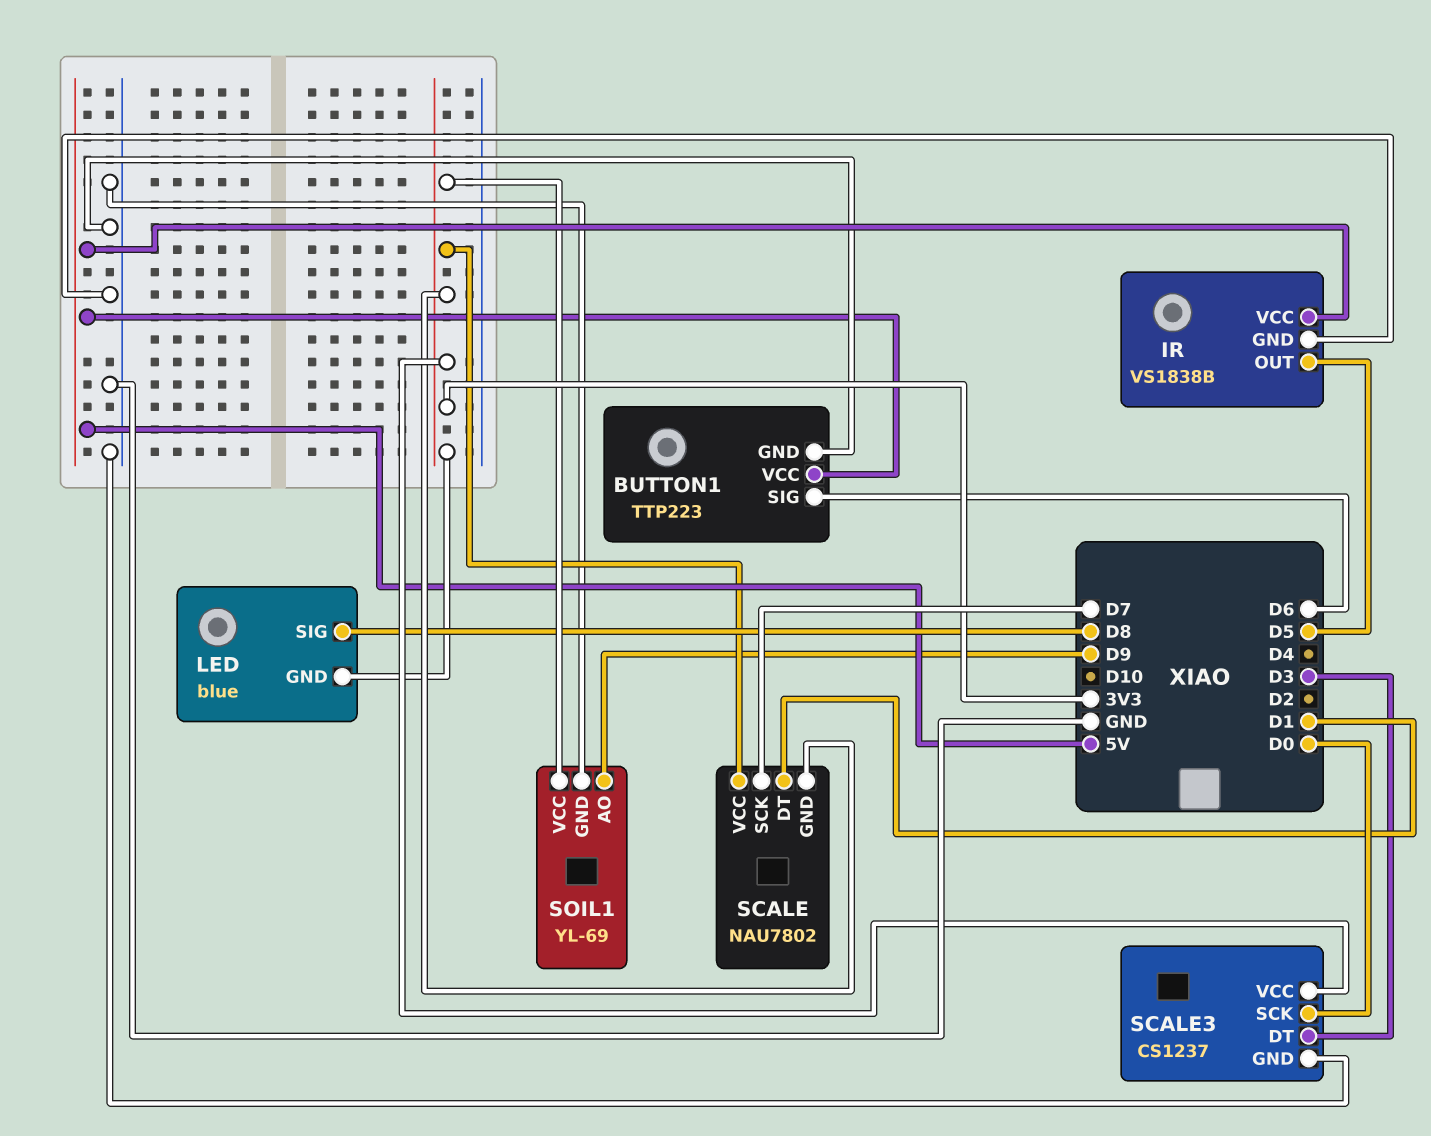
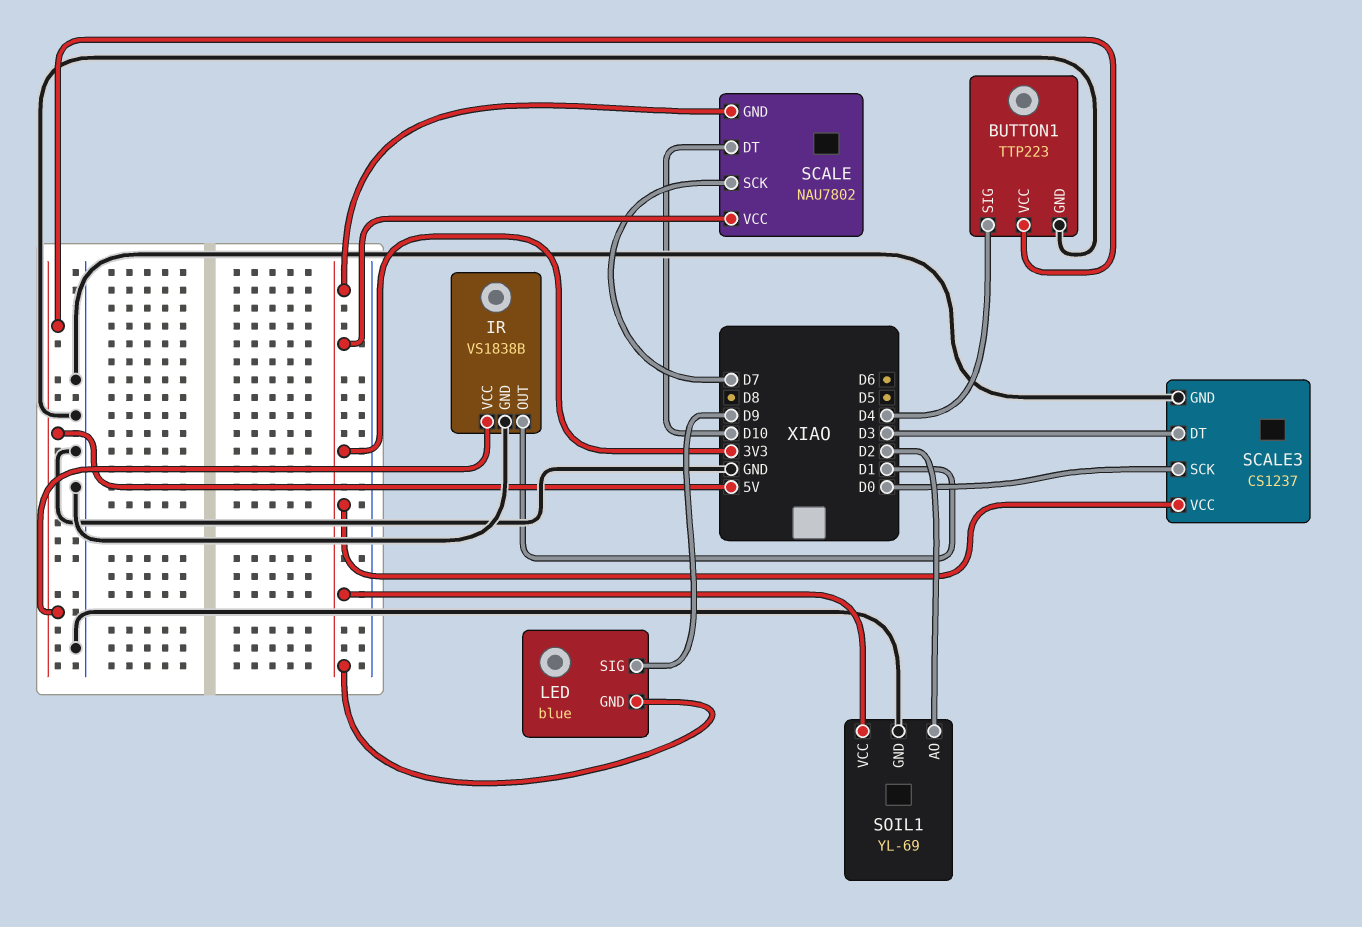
BUTTON1 pin SIG: D6 -> D4
IR pin OUT: D5 -> D1
LED pin SIG: D8 -> D9
SCALE pin DT: D1 -> D10
SOIL1 pin AO: D9 -> D2

